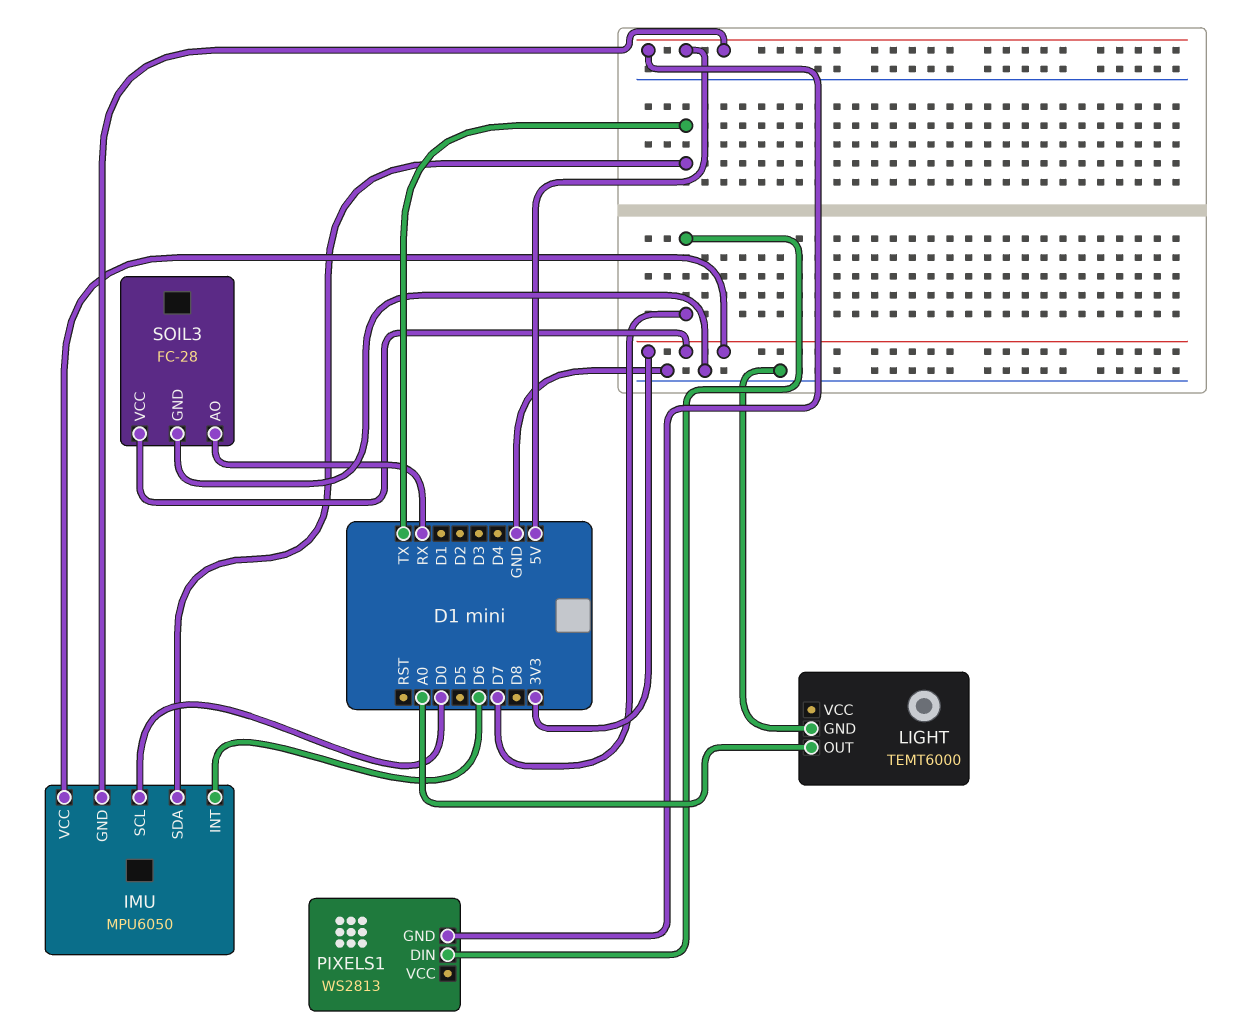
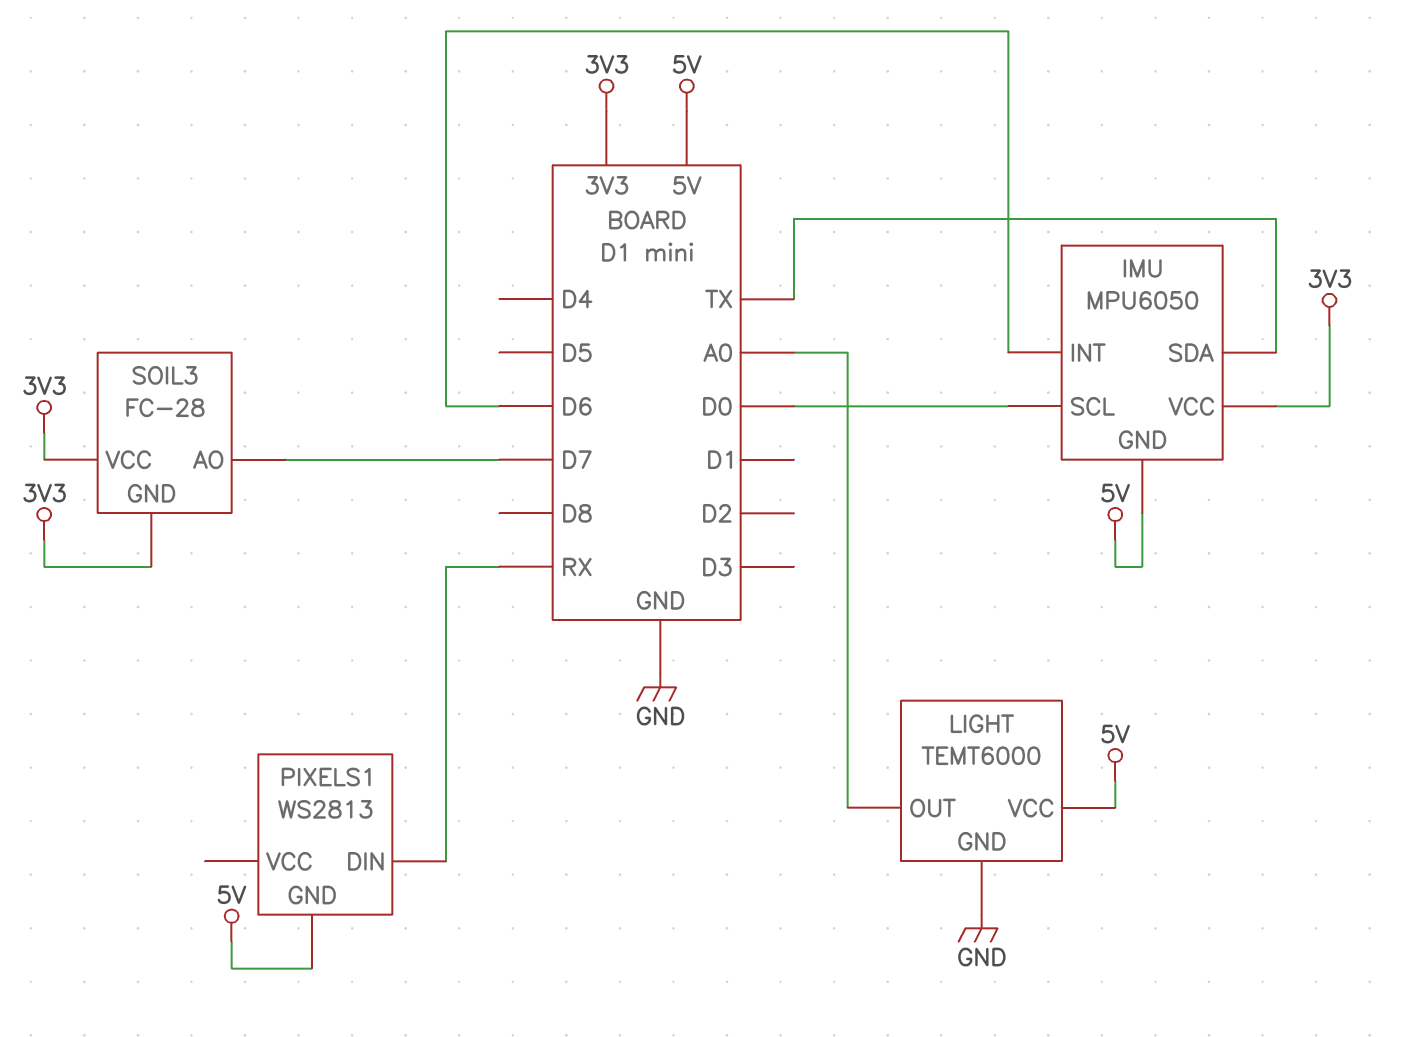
LIGHT pin VCC: none -> 5V
PIXELS1 pin DIN: D7 -> RX
SOIL3 pin AO: RX -> D7
SOIL3 pin GND: GND -> 3V3

